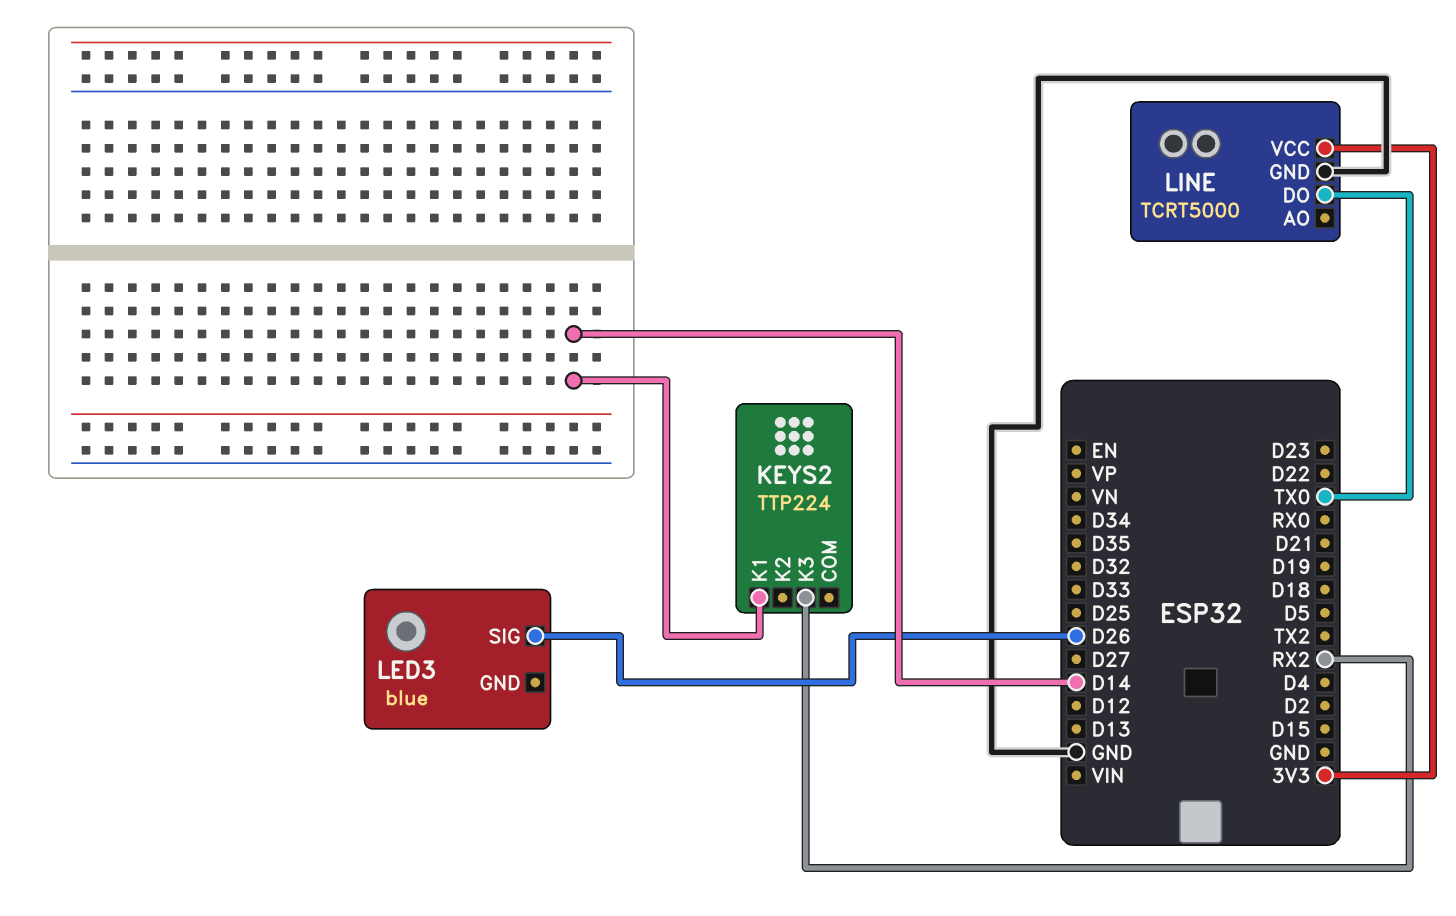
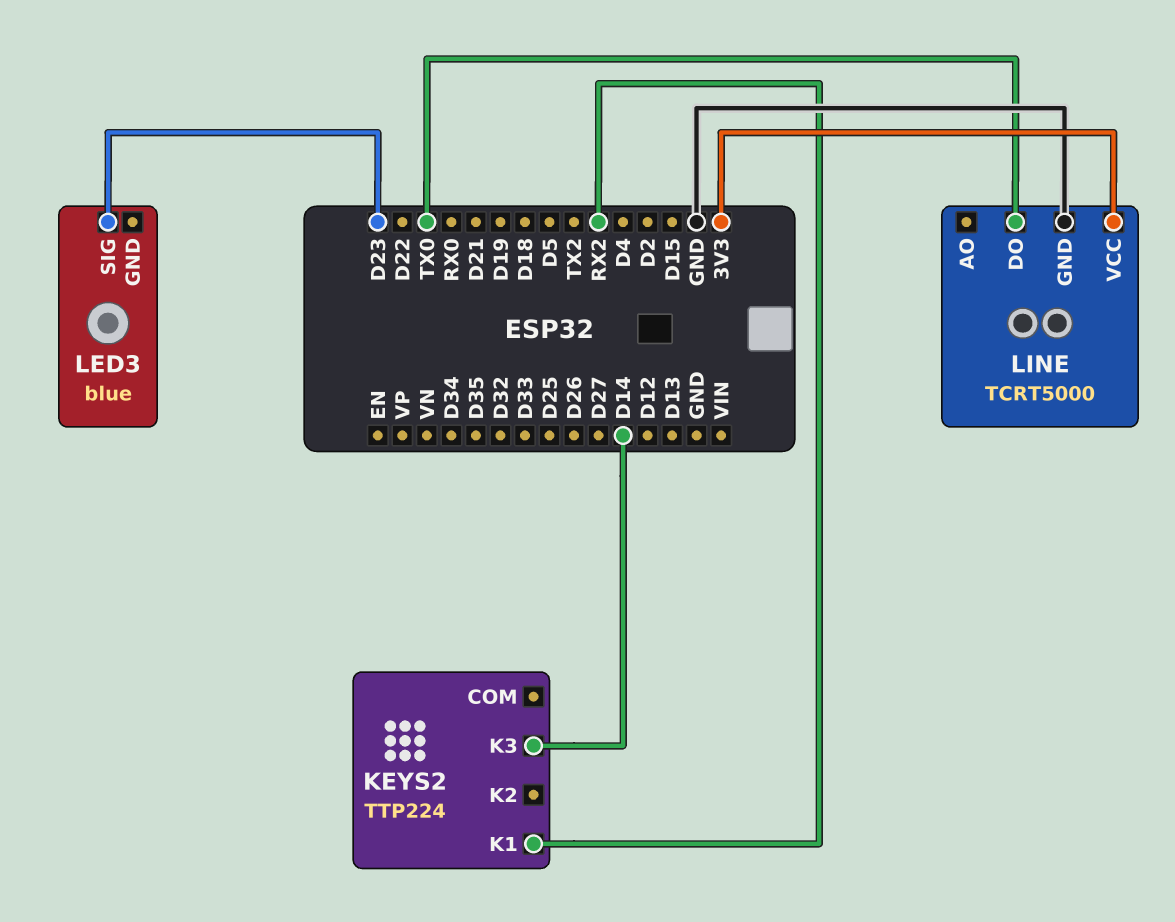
KEYS2 pin K1: D14 -> RX2
KEYS2 pin K3: RX2 -> D14
LED3 pin SIG: D26 -> D23

